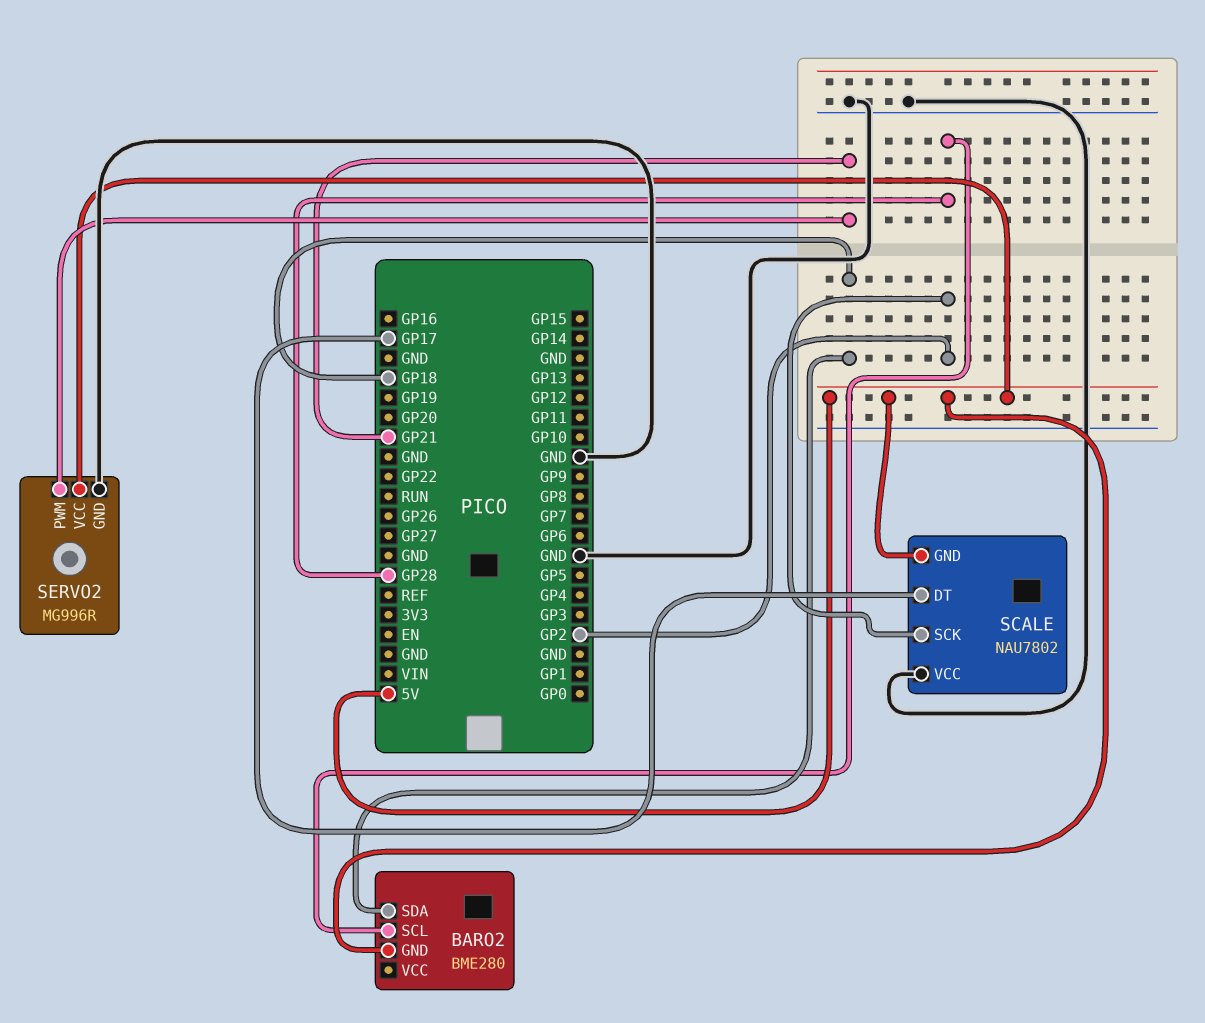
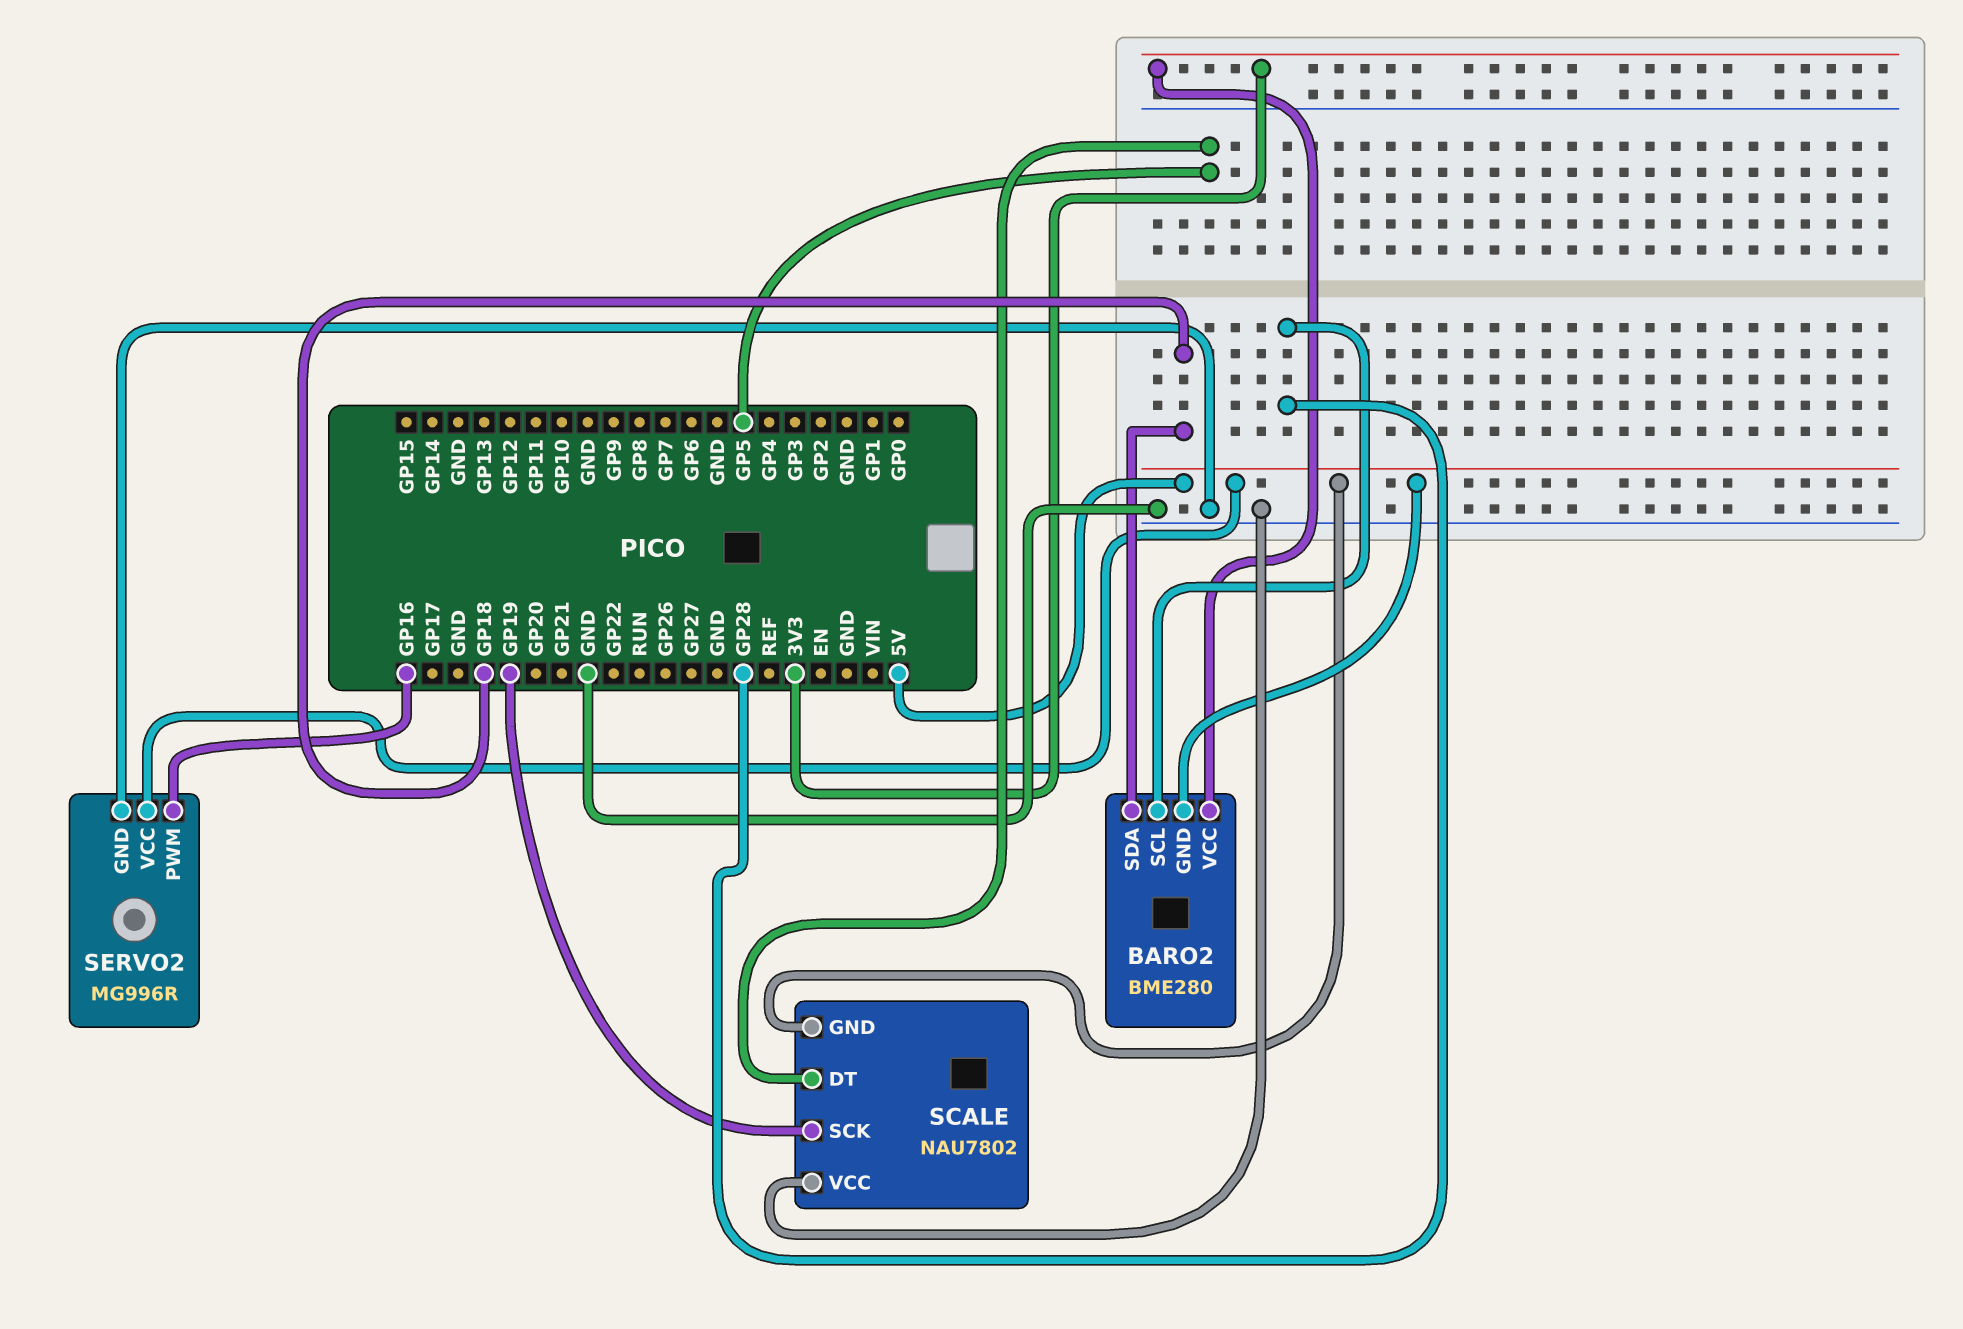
BARO2 pin VCC: none -> 3V3
SCALE pin DT: GP17 -> GP5
SCALE pin SCK: GP2 -> GP19
SERVO2 pin PWM: GP21 -> GP16

